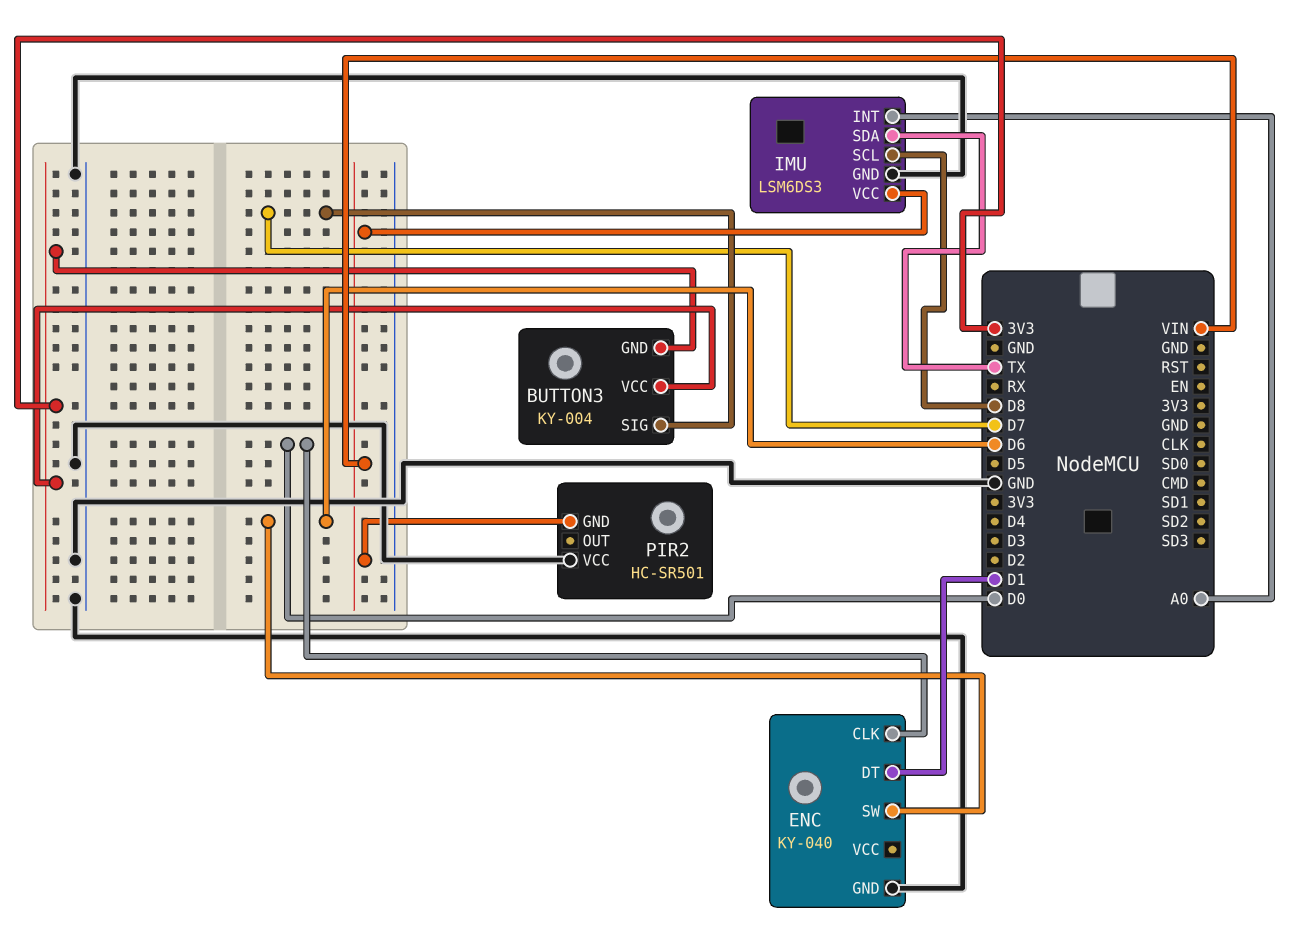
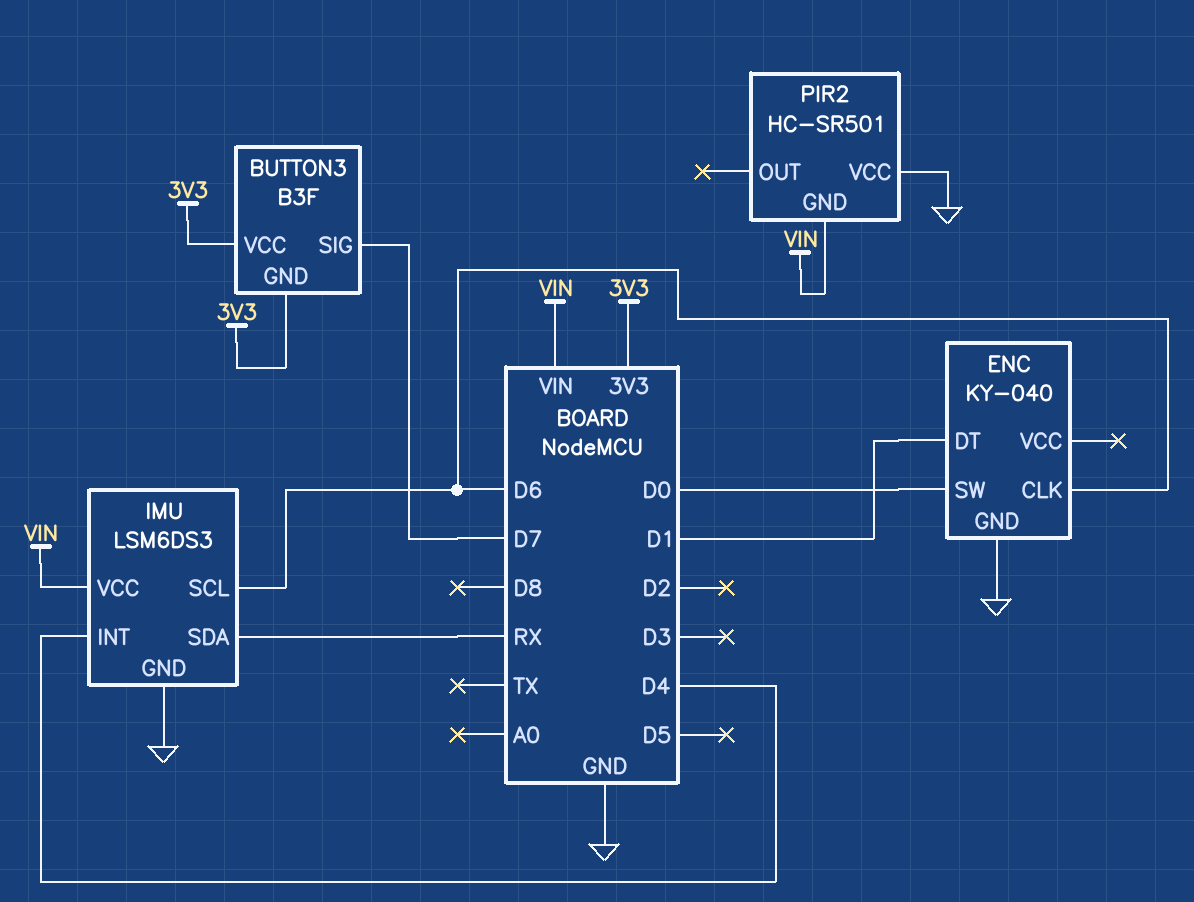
BUTTON3: KY-004 -> B3F
ENC pin CLK: D0 -> D6
ENC pin SW: D6 -> D0
IMU pin INT: A0 -> D4
IMU pin SCL: D8 -> D6
IMU pin SDA: TX -> RX

